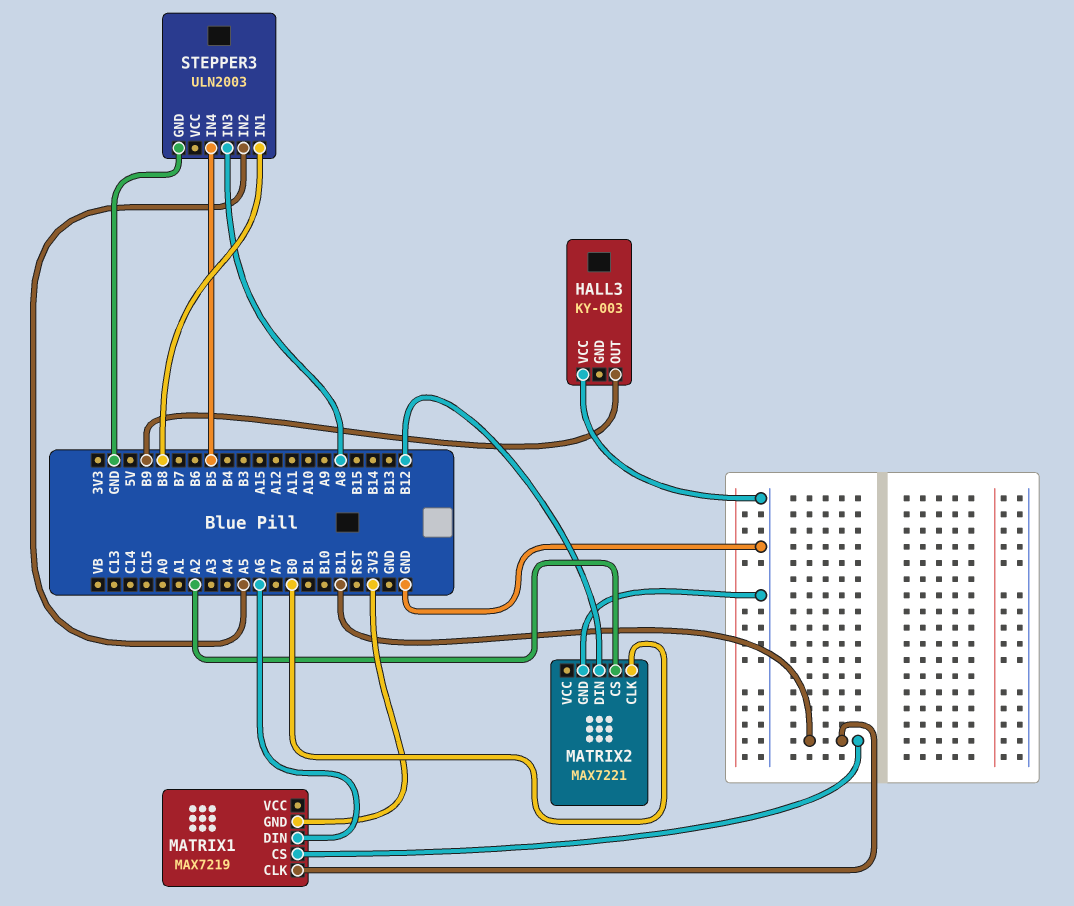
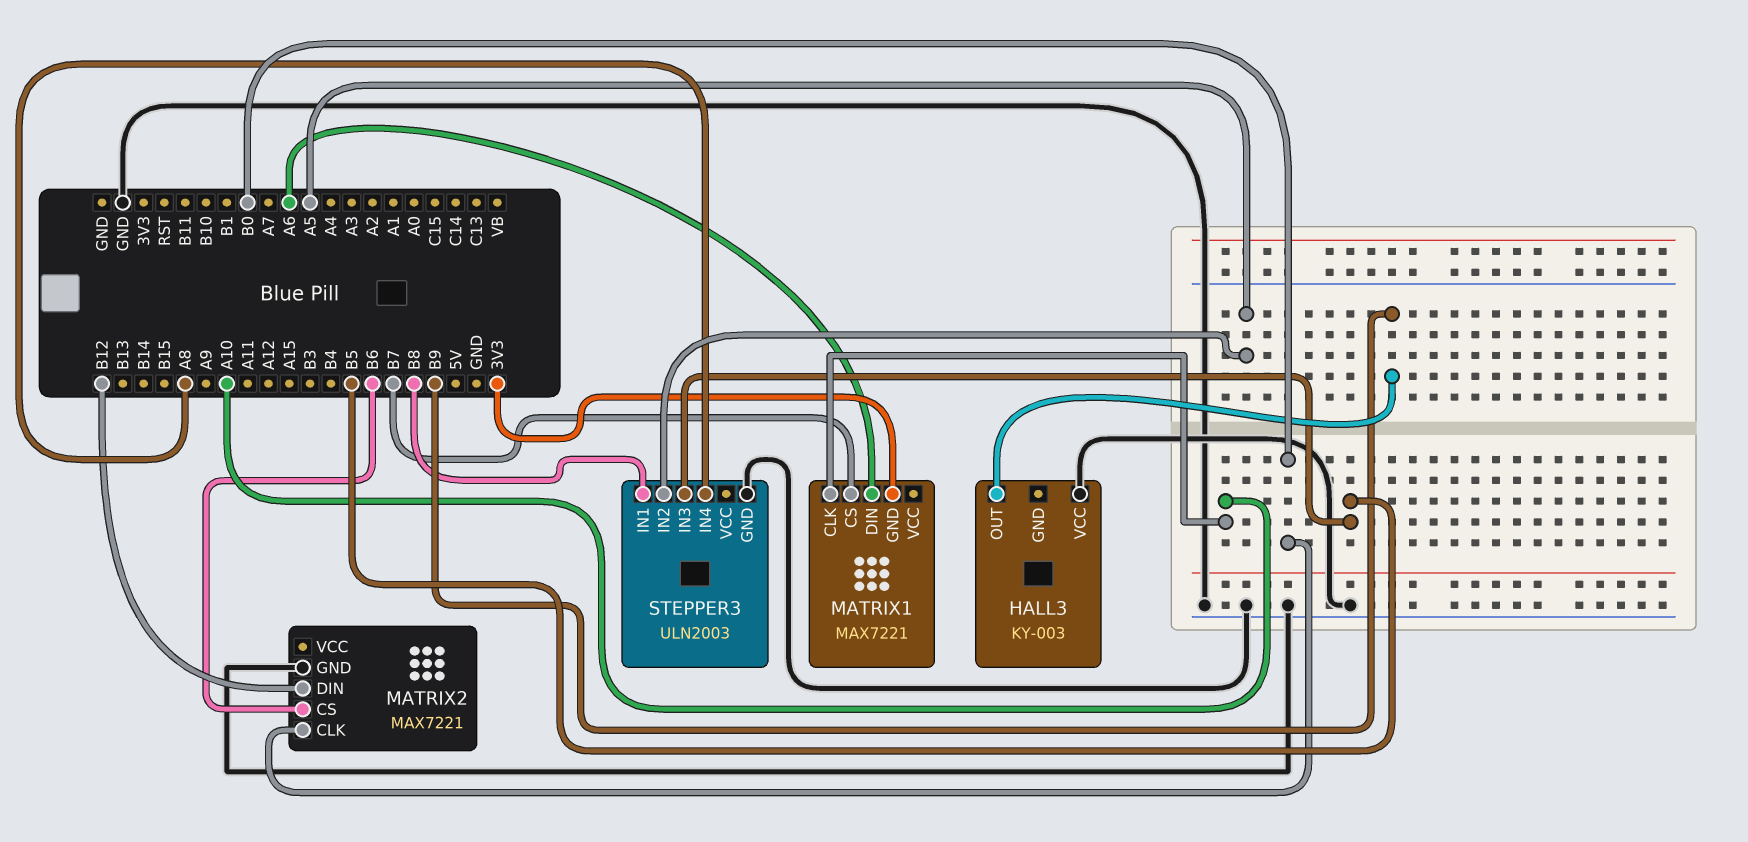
MATRIX1: MAX7219 -> MAX7221
MATRIX1 pin CLK: B11 -> A10
MATRIX1 pin CS: B11 -> B7
MATRIX2 pin CS: A2 -> B6
STEPPER3 pin IN3: A8 -> B5
STEPPER3 pin IN4: B5 -> A8

